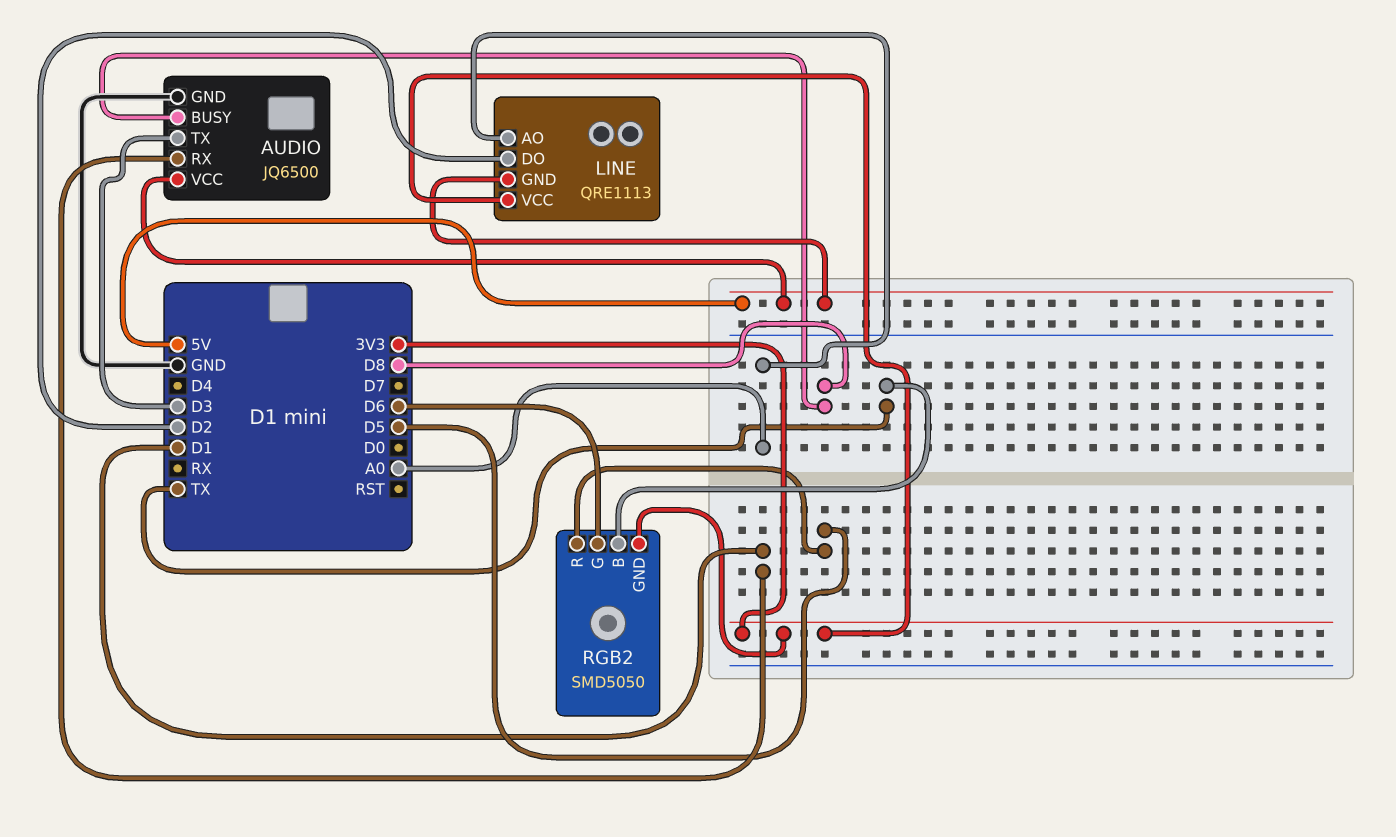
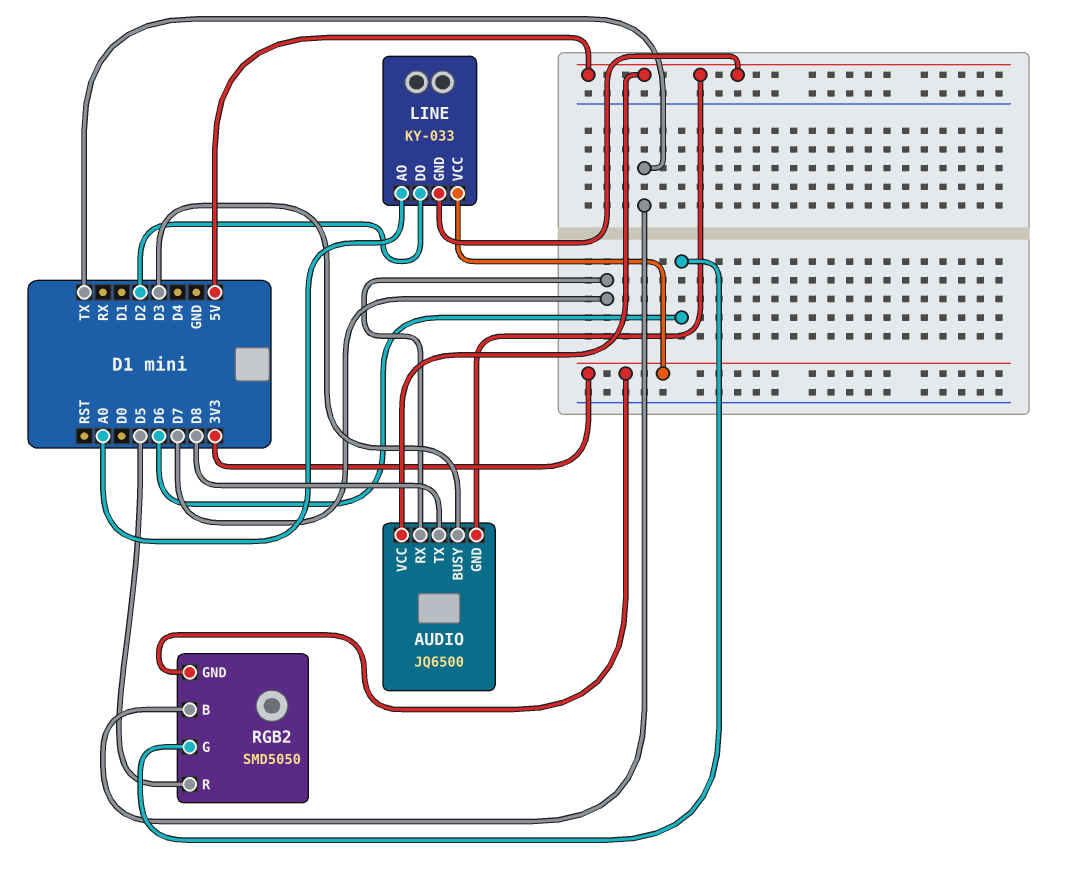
AUDIO pin BUSY: D8 -> D3
AUDIO pin GND: GND -> 5V
AUDIO pin RX: D1 -> D7
AUDIO pin TX: D3 -> D8
LINE: QRE1113 -> KY-033

